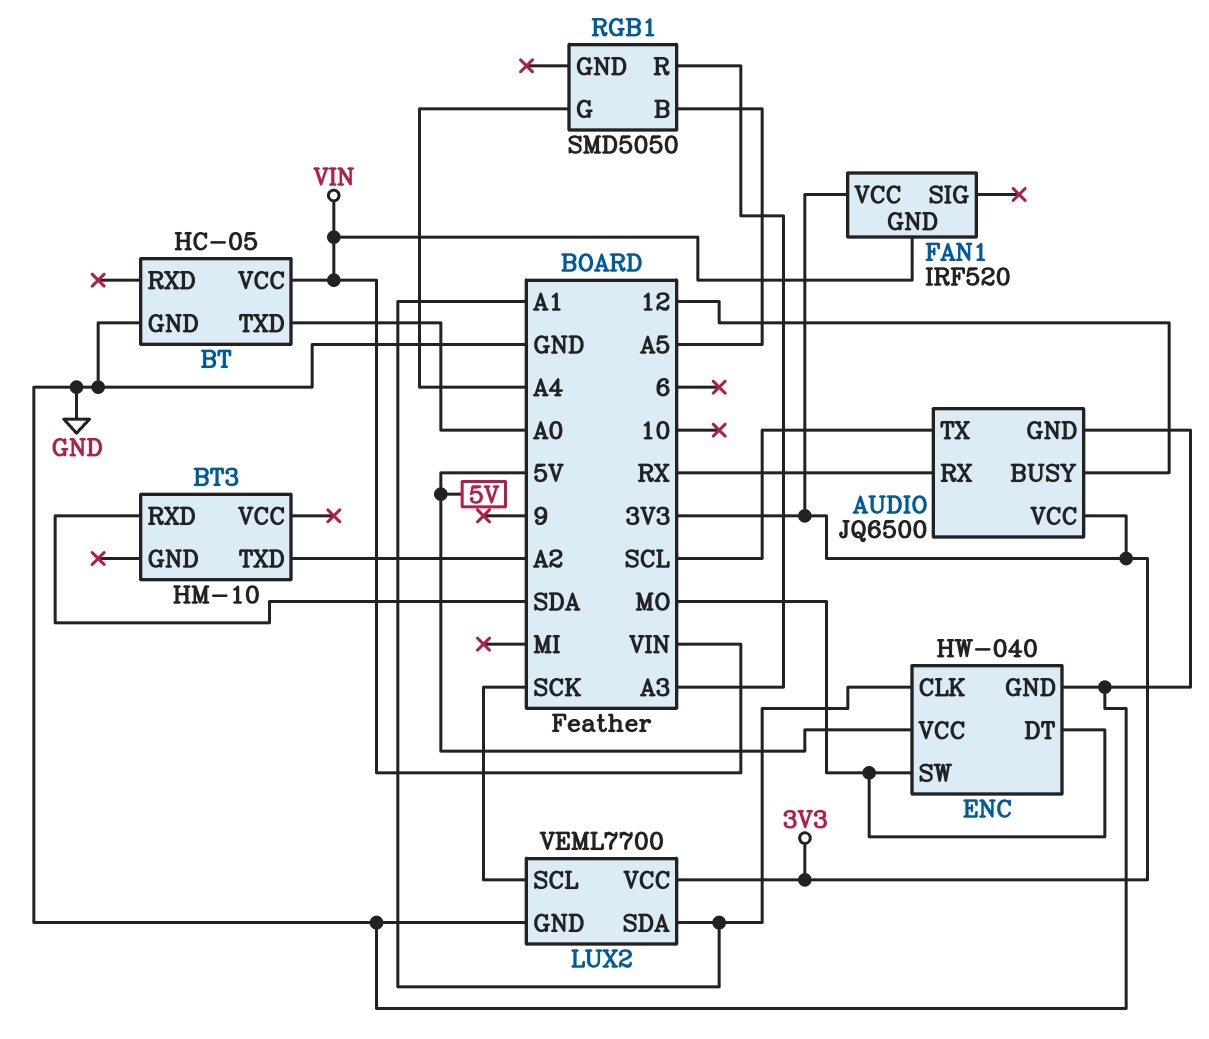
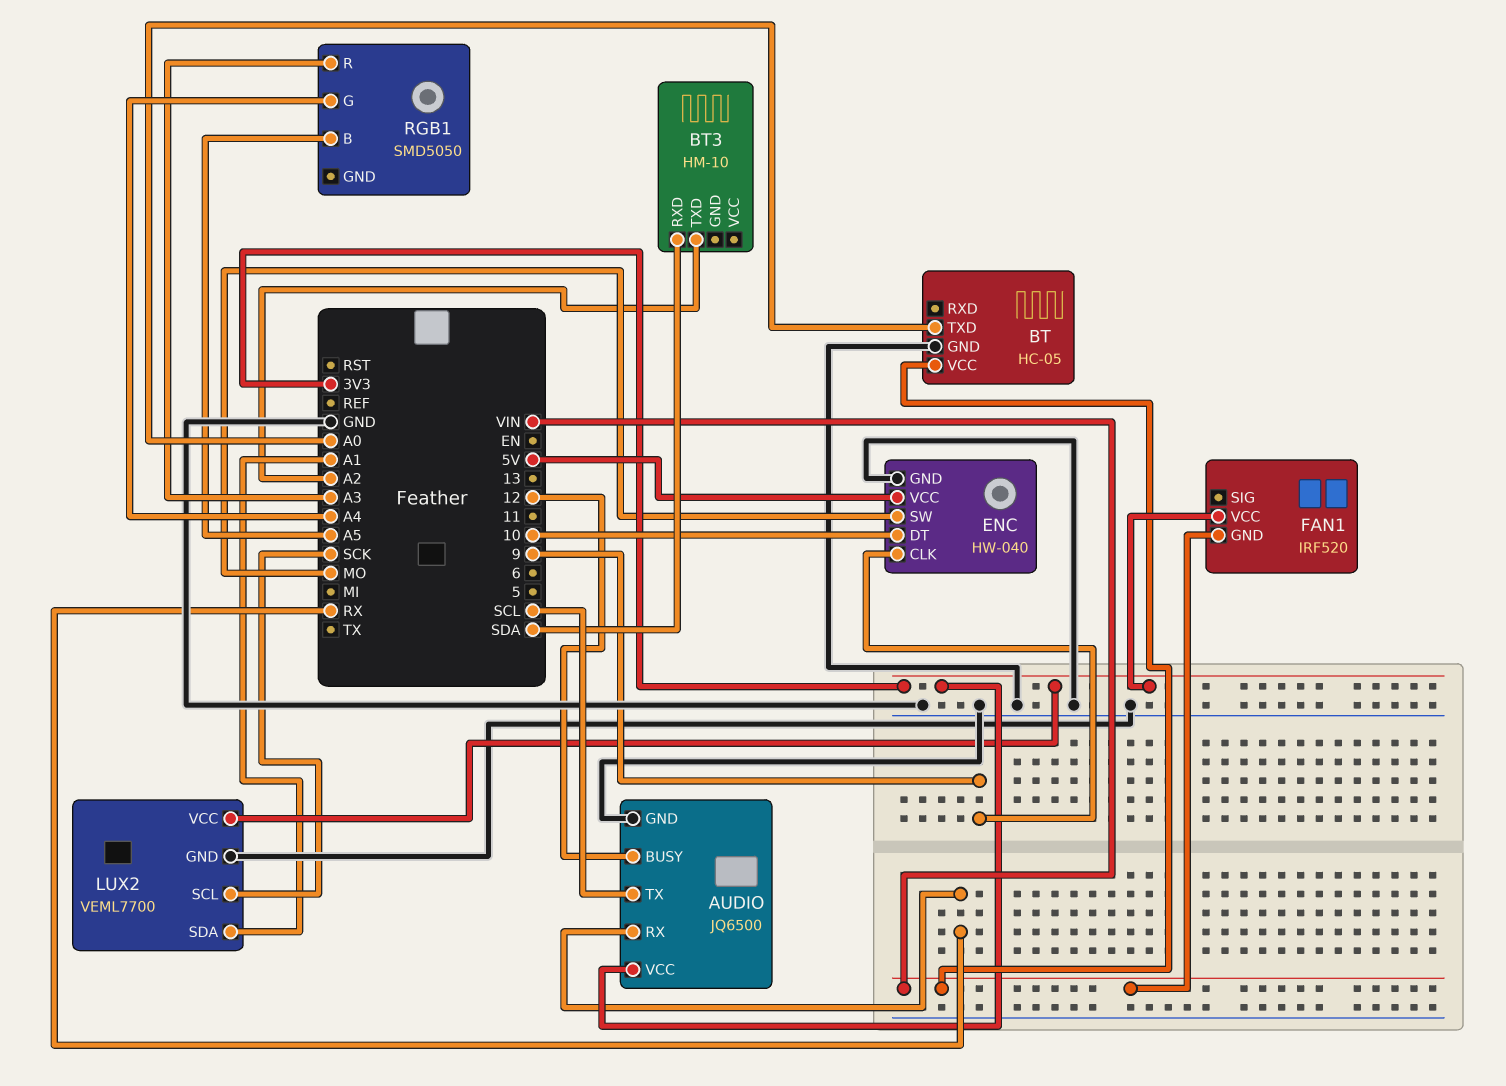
ENC pin CLK: A1 -> 9
ENC pin DT: MO -> 10

